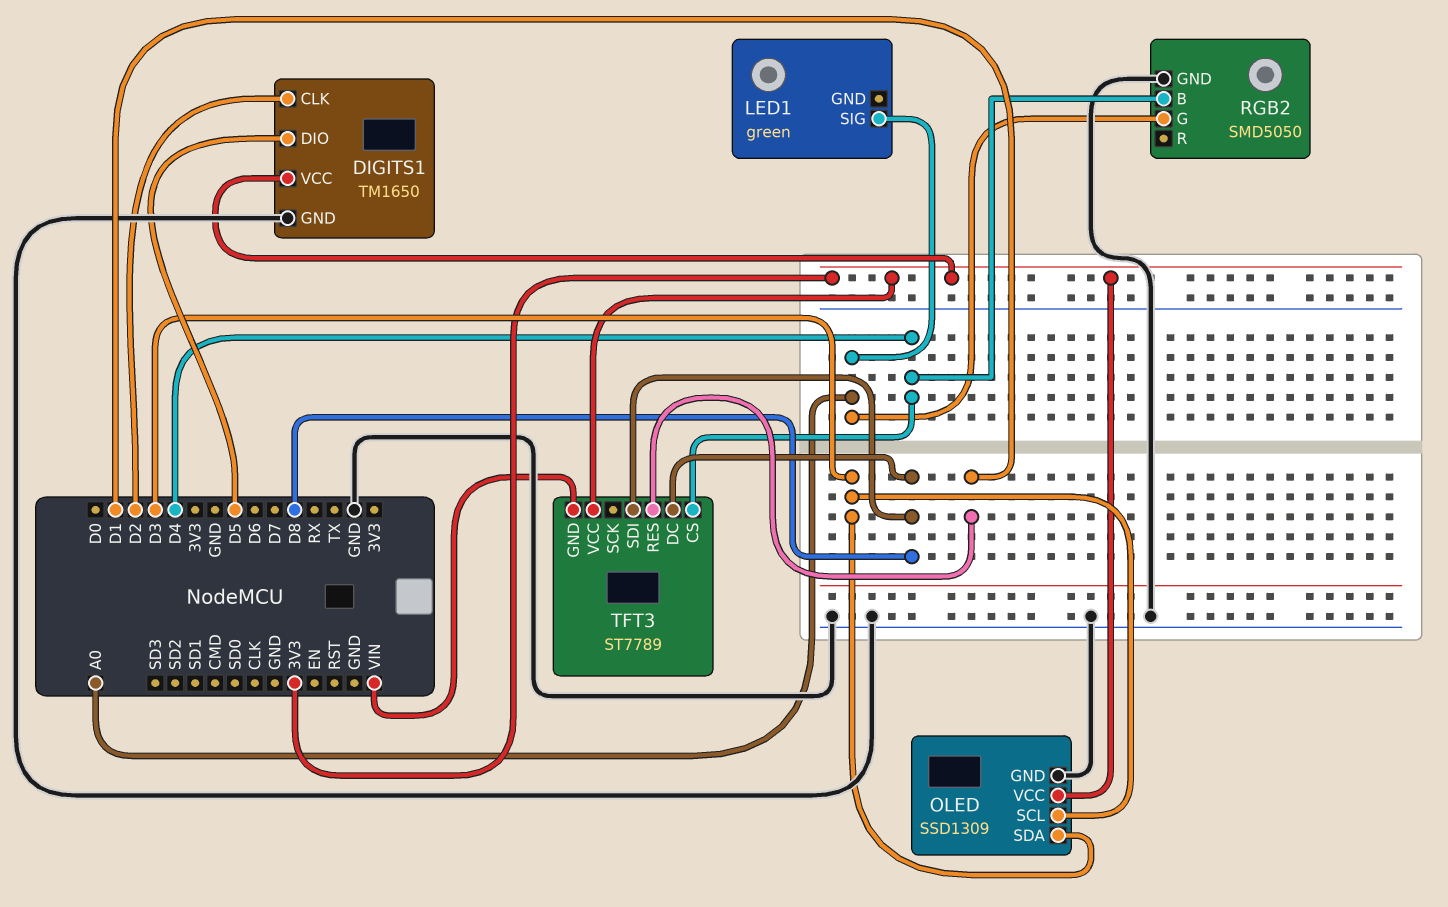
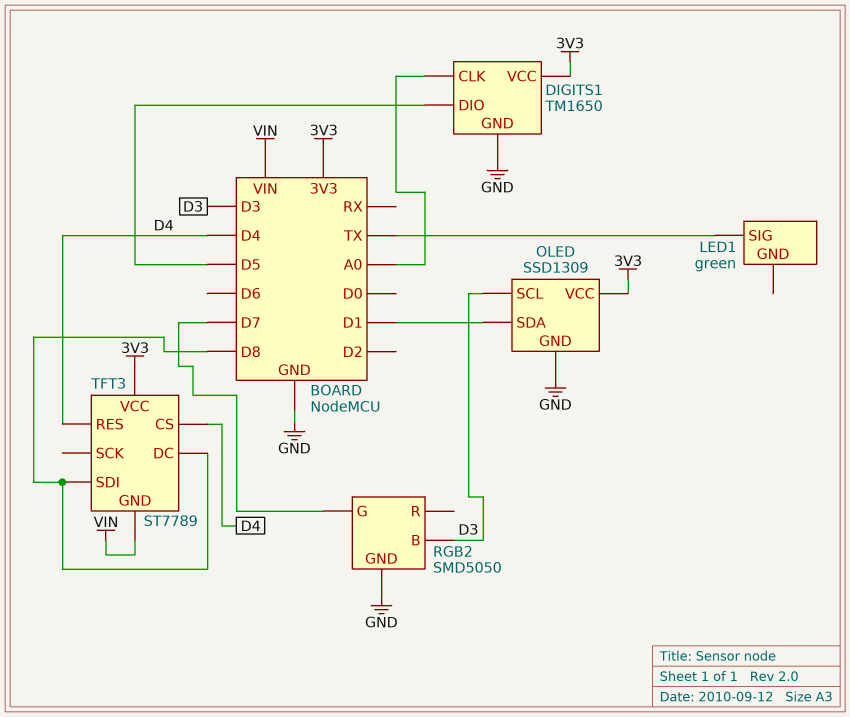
DIGITS1 pin CLK: D2 -> A0
LED1 pin SIG: A0 -> TX
OLED pin SDA: D3 -> D1
RGB2 pin B: D4 -> D3
RGB2 pin G: A0 -> D7
TFT3 pin RES: D1 -> D4

